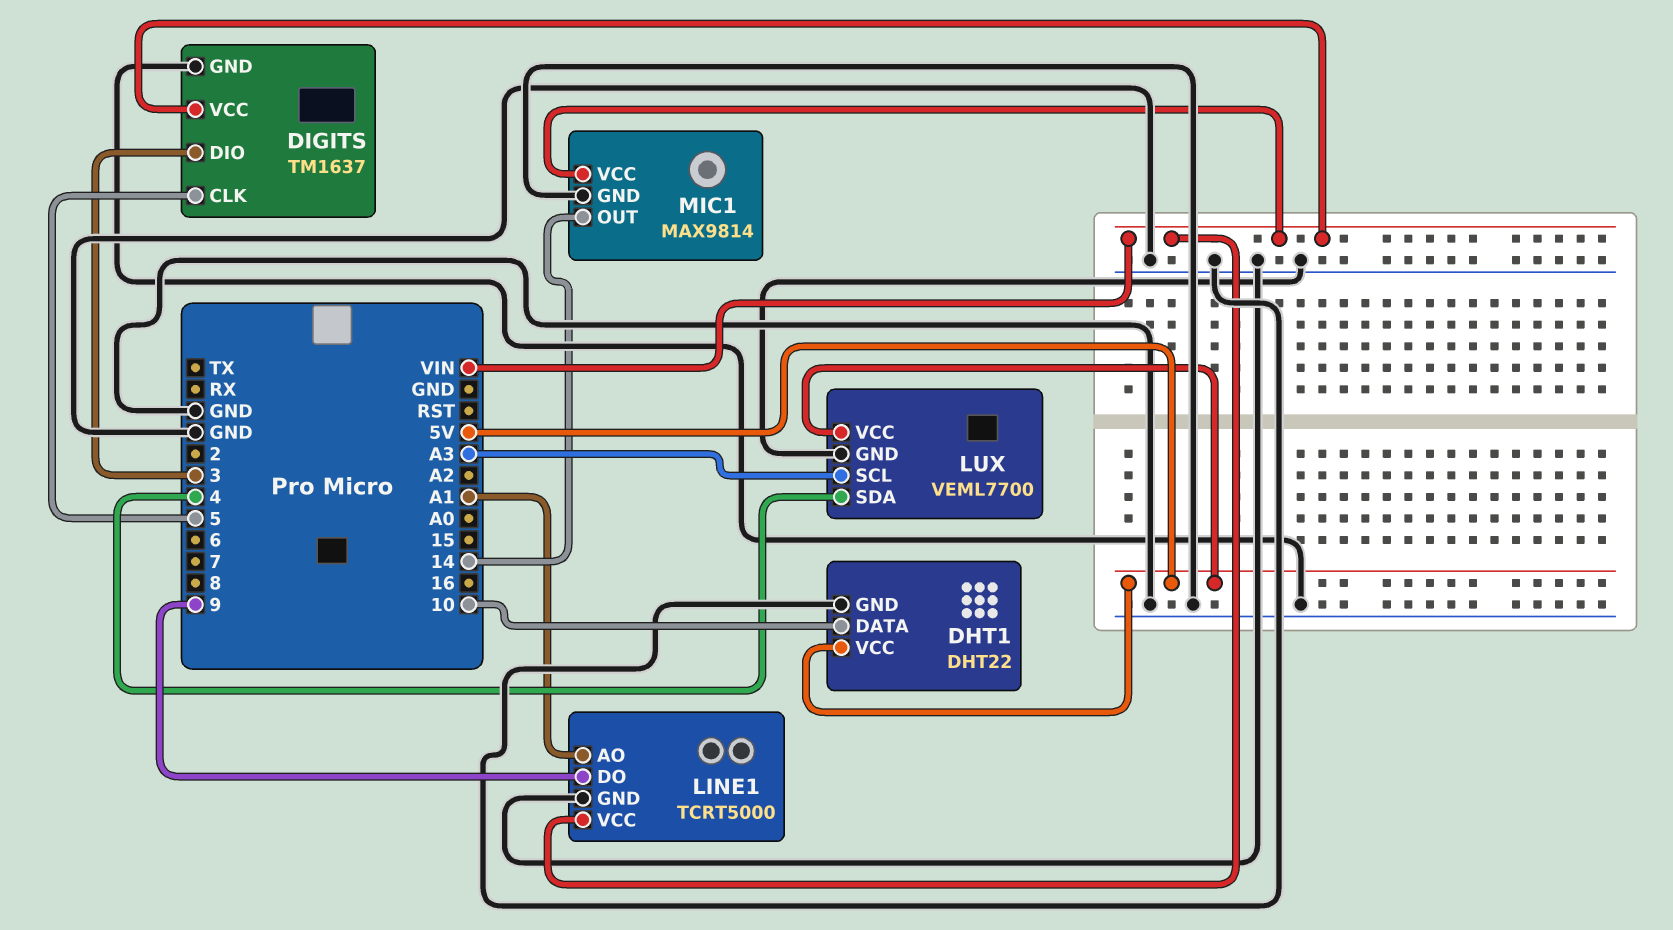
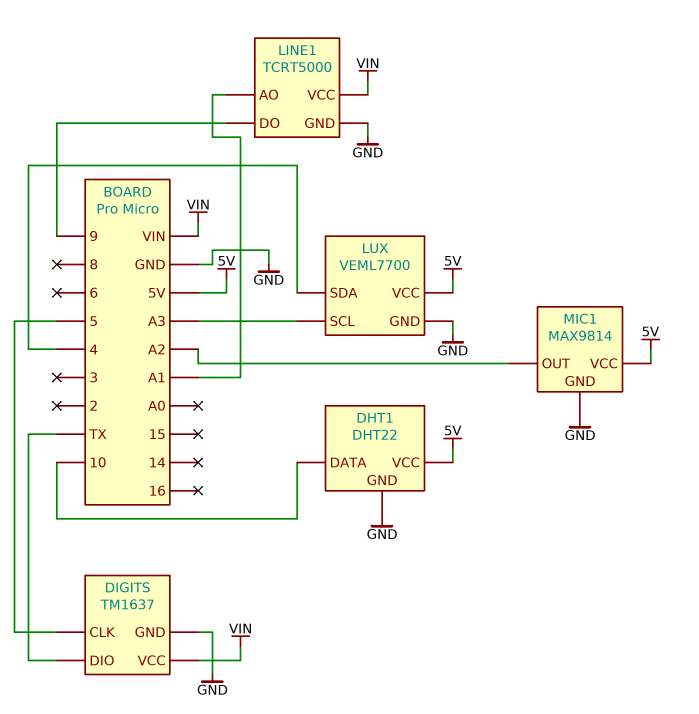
DIGITS pin DIO: 3 -> TX
MIC1 pin OUT: 14 -> A2
MIC1 pin VCC: VIN -> 5V

